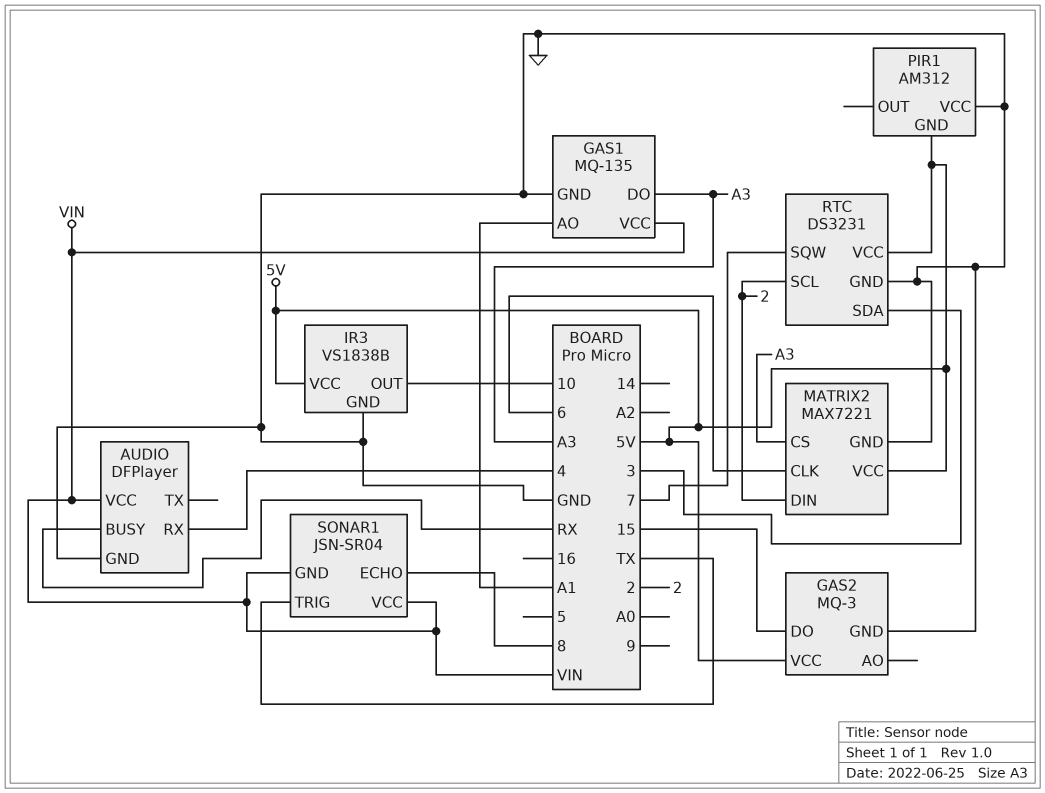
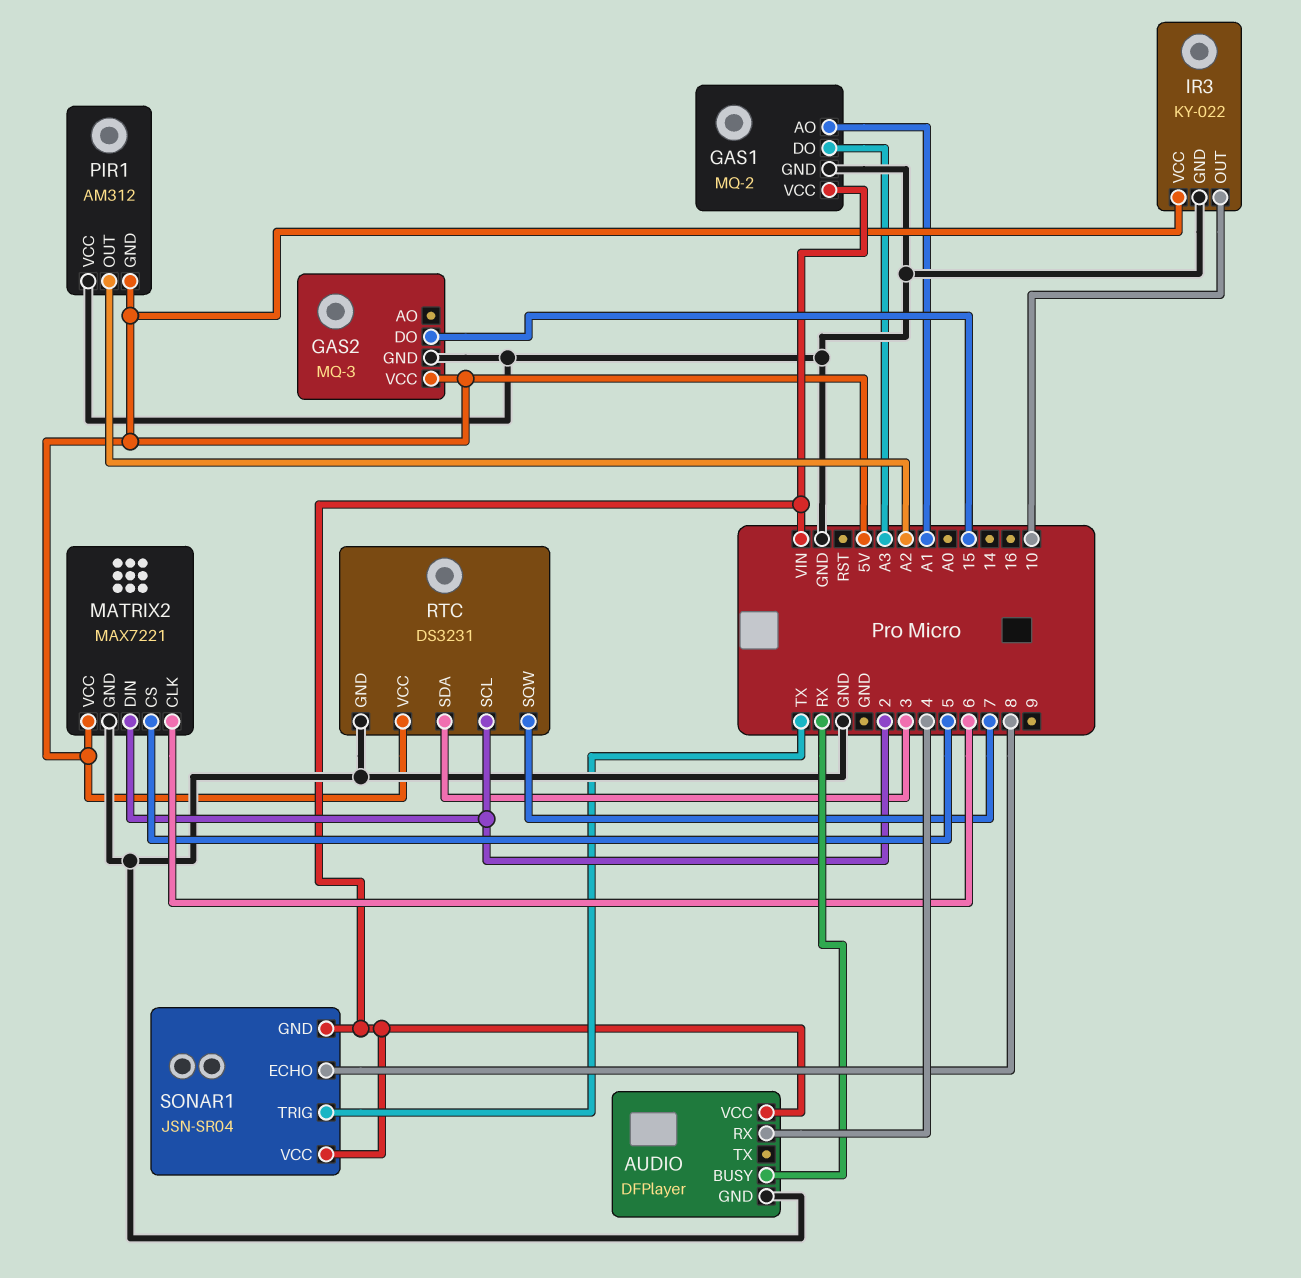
GAS1: MQ-135 -> MQ-2
IR3: VS1838B -> KY-022
MATRIX2 pin CS: A3 -> 5
PIR1 pin OUT: none -> A2

